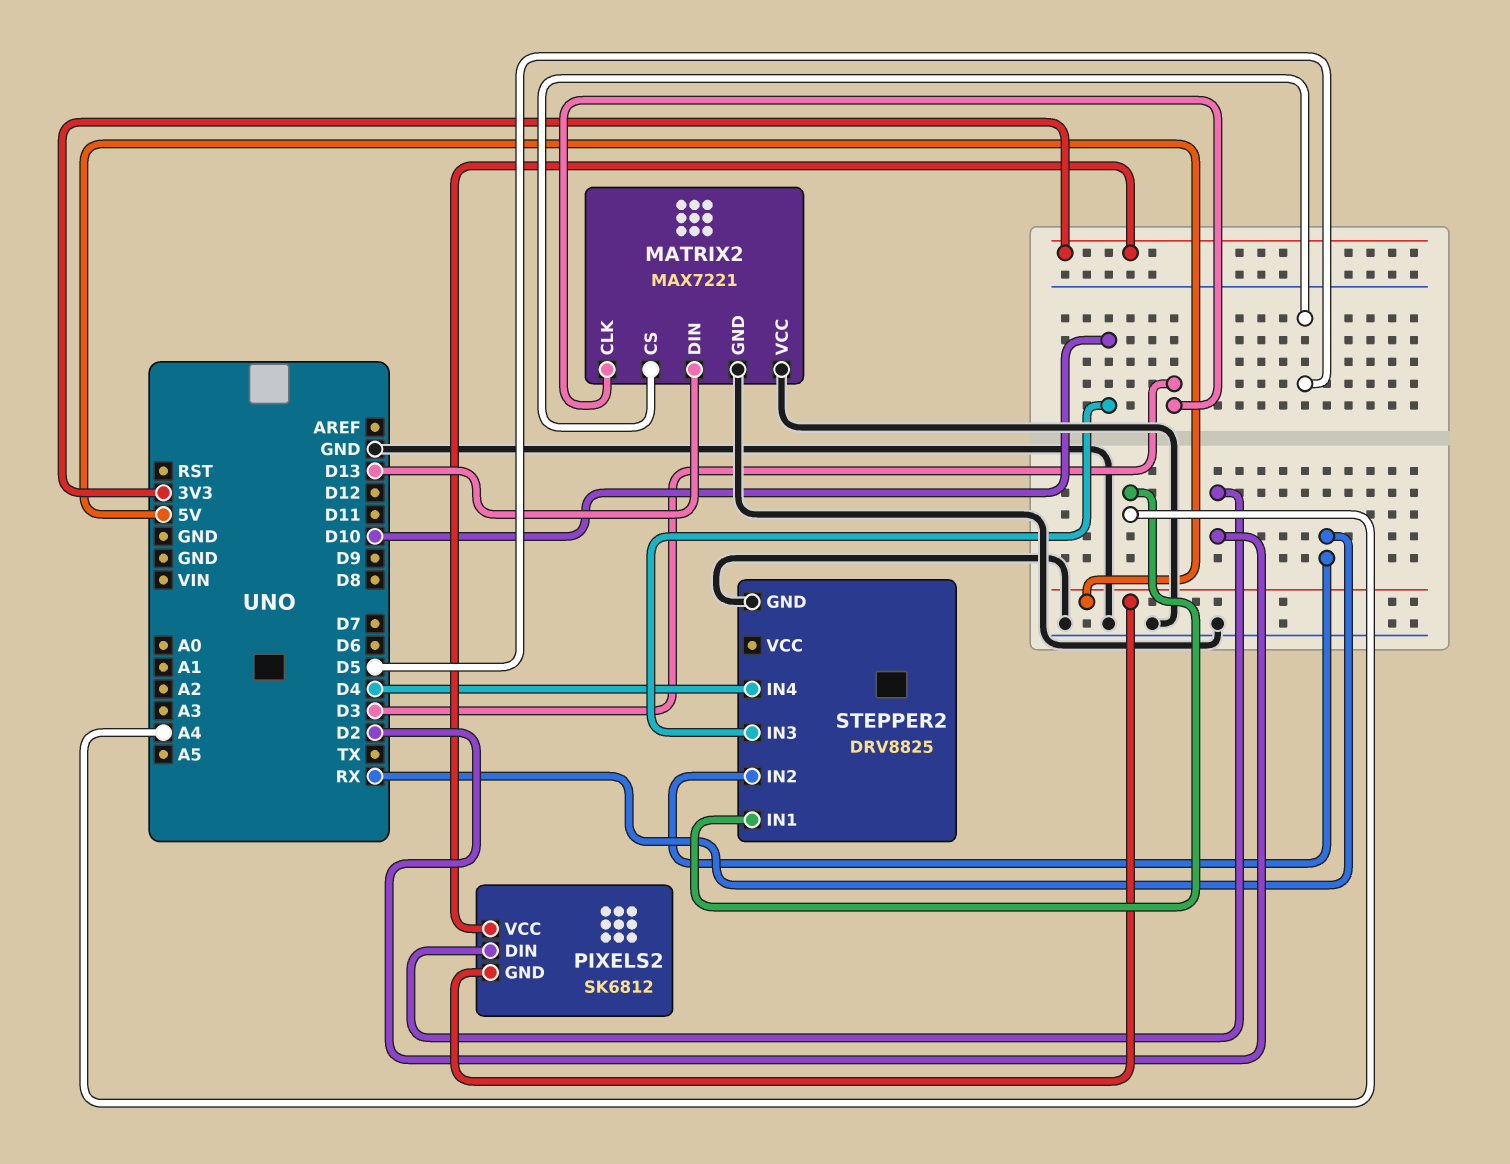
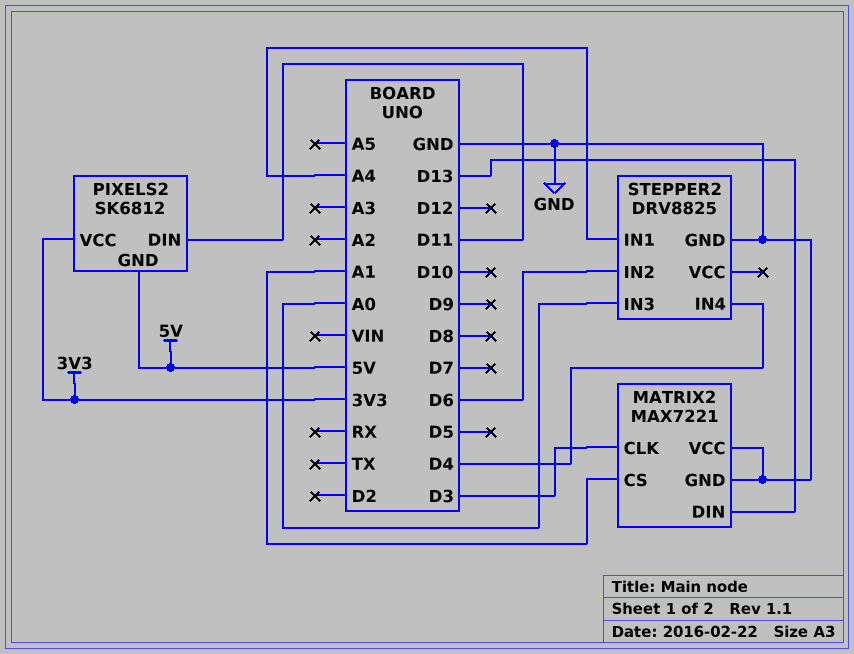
MATRIX2 pin CS: D5 -> A1
PIXELS2 pin DIN: D2 -> D11
STEPPER2 pin IN2: RX -> D6
STEPPER2 pin IN3: D10 -> A0

